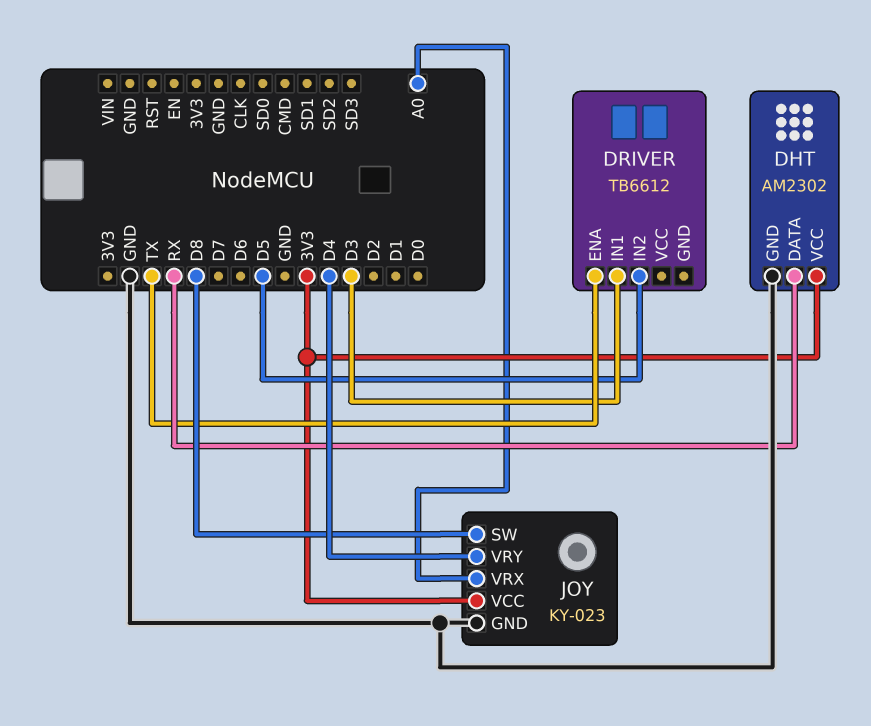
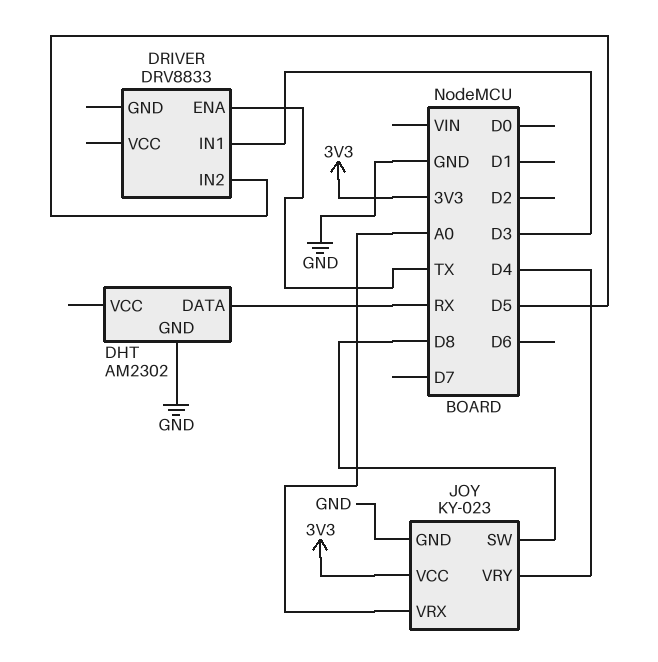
DHT pin VCC: 3V3 -> none
DRIVER: TB6612 -> DRV8833

